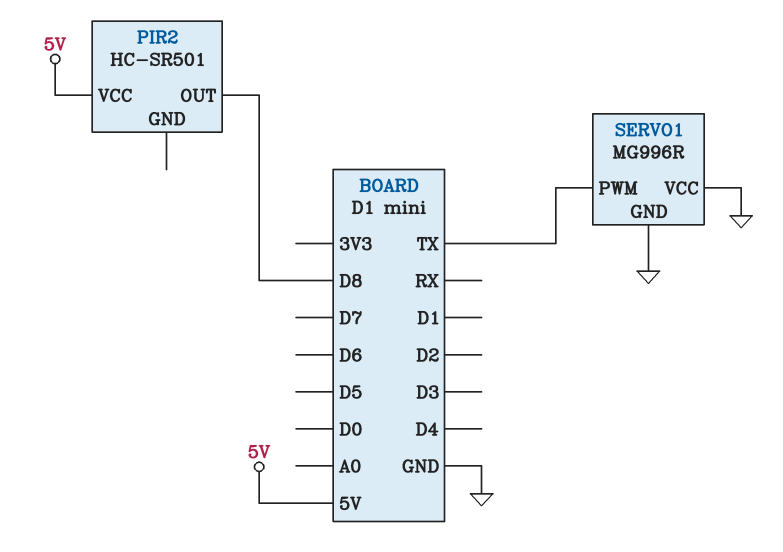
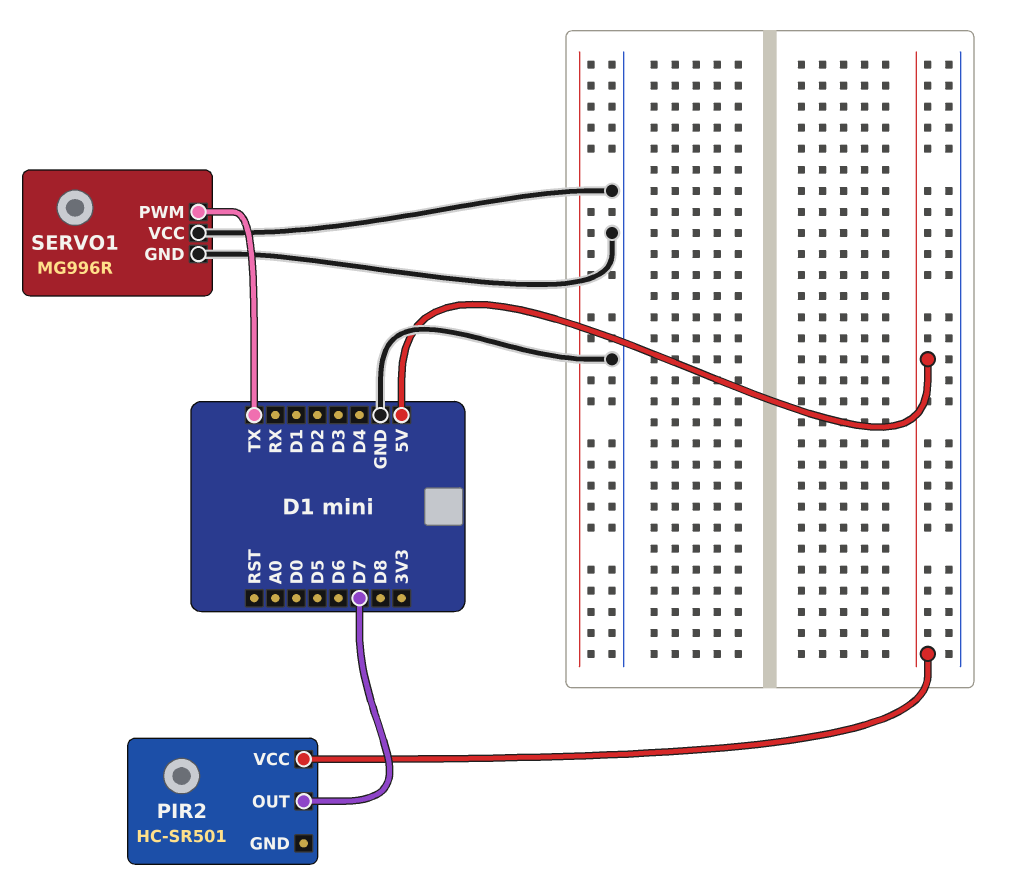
PIR2 pin OUT: D8 -> D7

